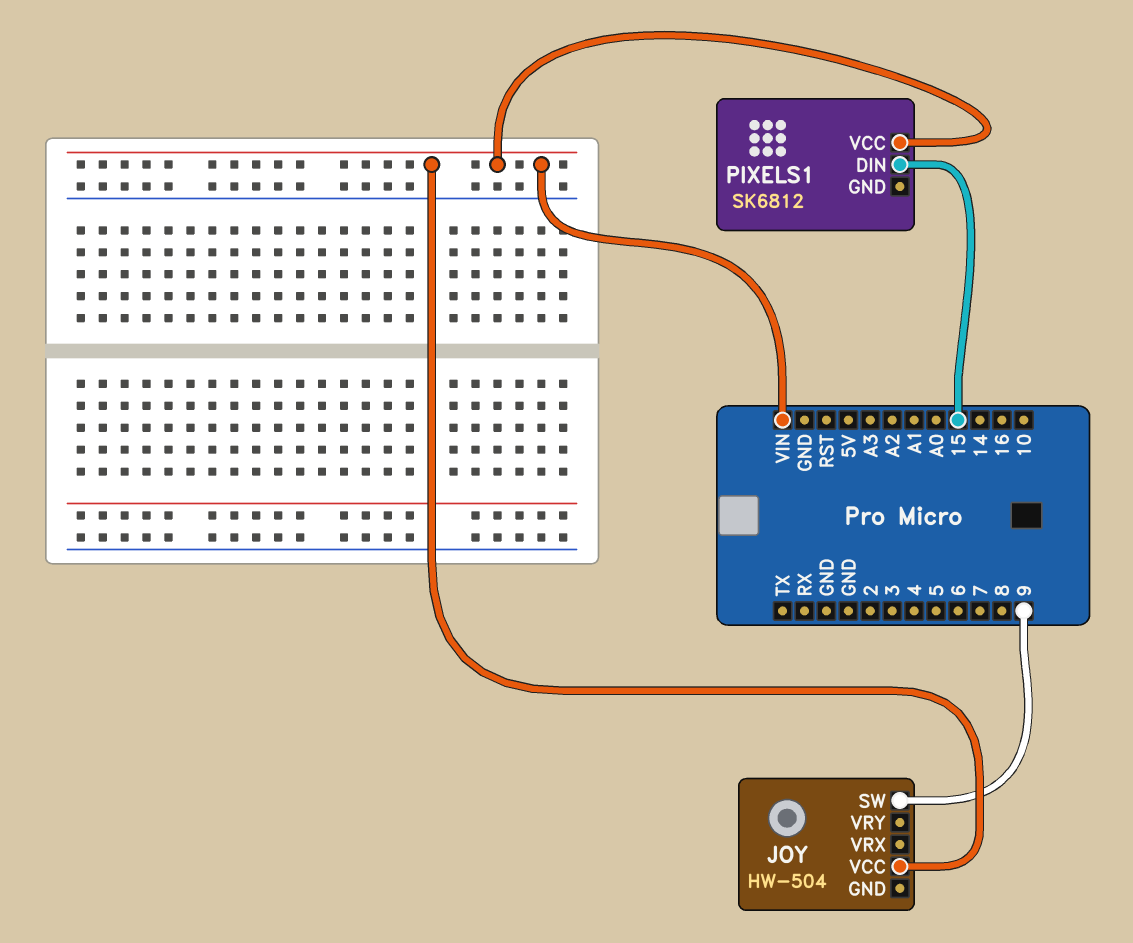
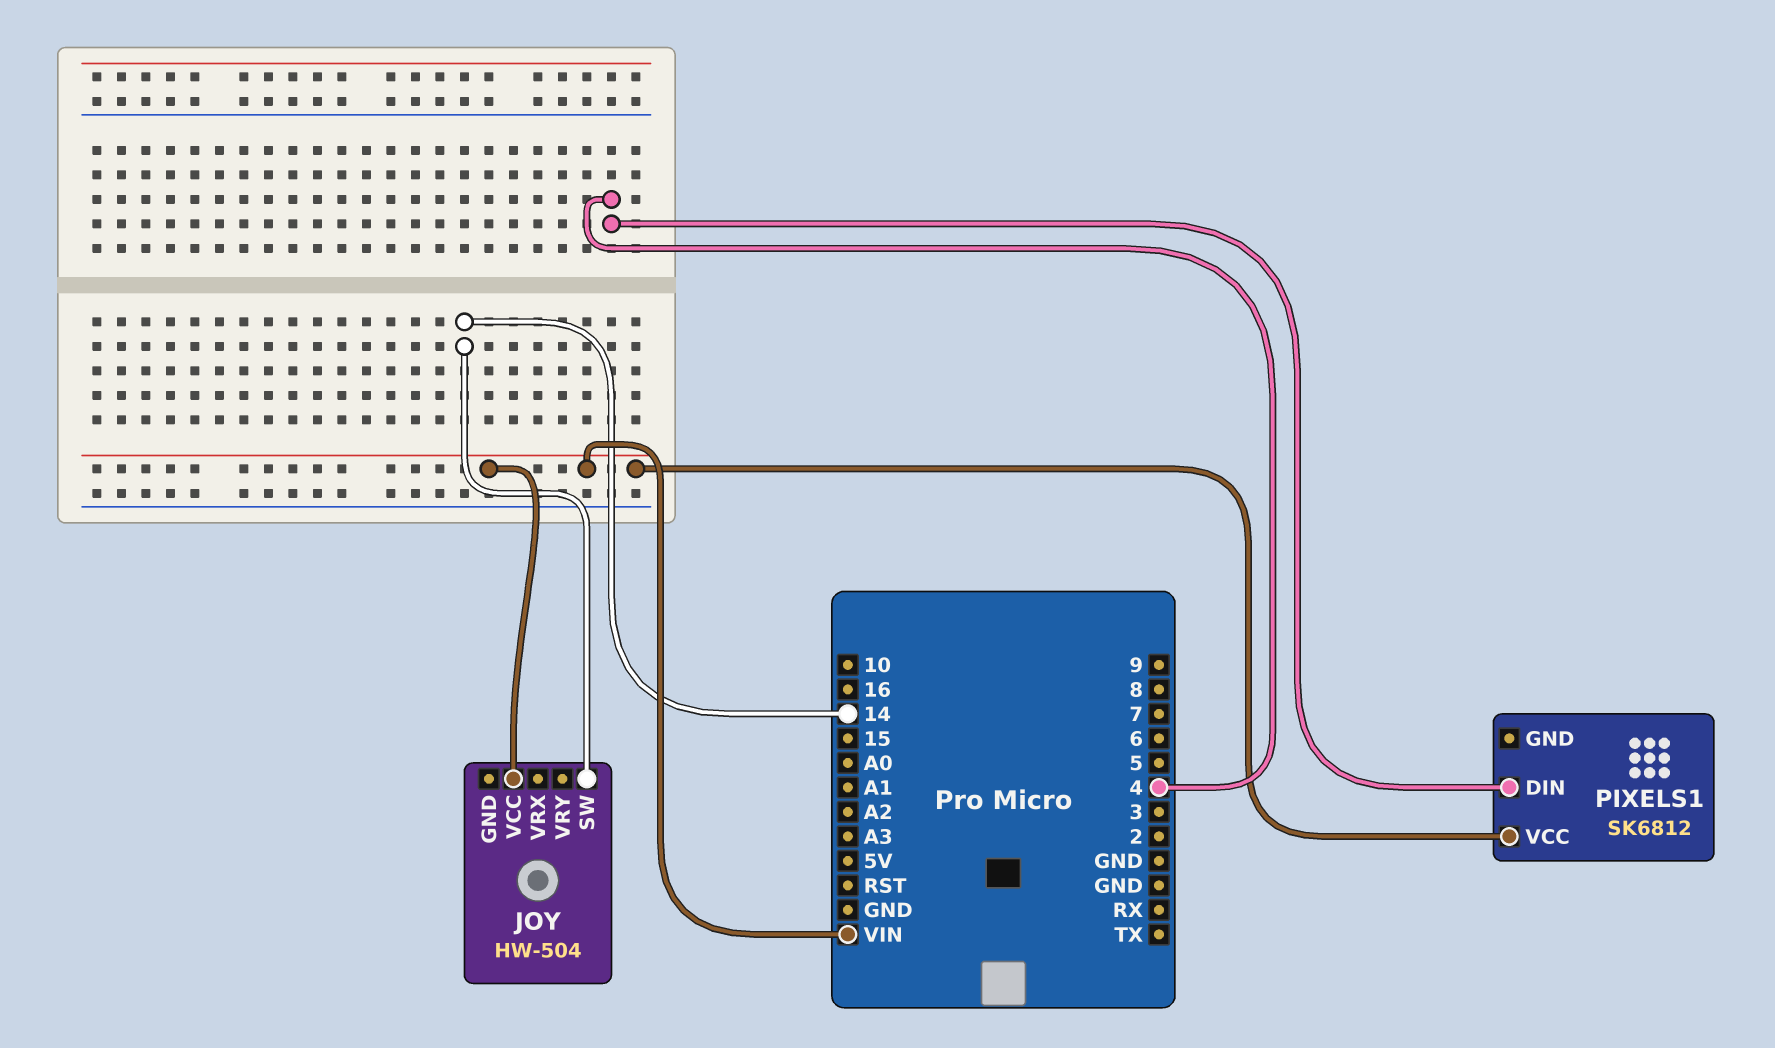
JOY pin SW: 9 -> 14
PIXELS1 pin DIN: 15 -> 4

